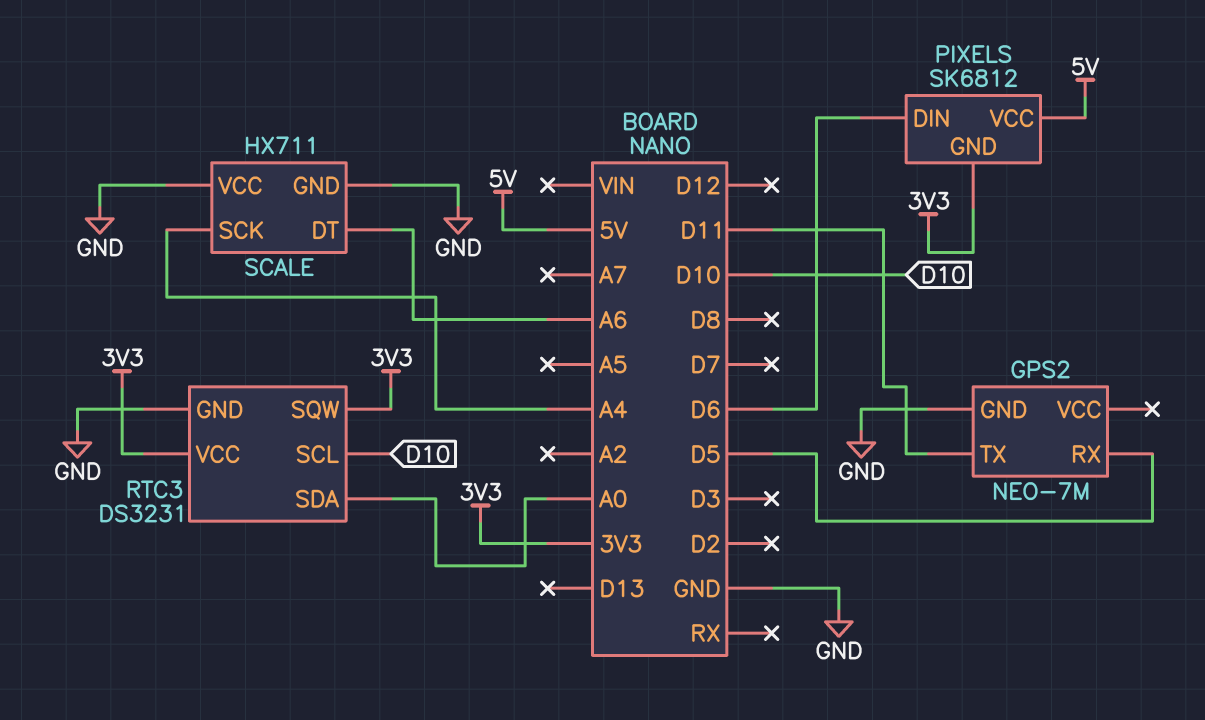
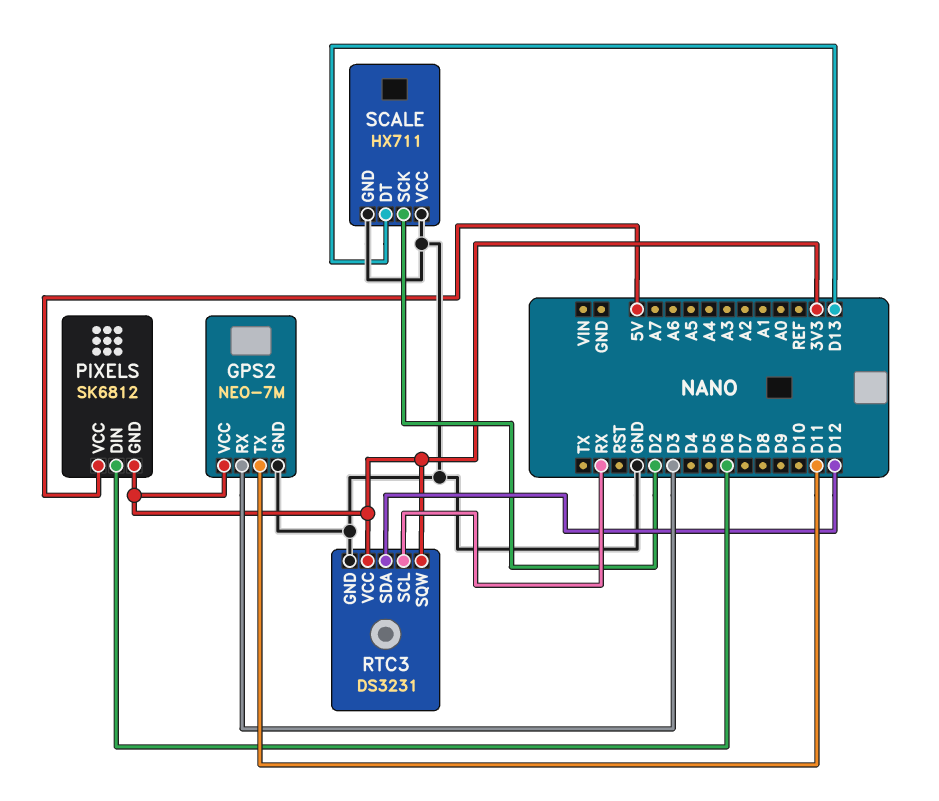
GPS2 pin RX: D5 -> D3
GPS2 pin VCC: none -> 3V3
RTC3 pin SCL: D10 -> RX
RTC3 pin SDA: A0 -> D12
SCALE pin DT: A6 -> D13
SCALE pin SCK: A4 -> D2

